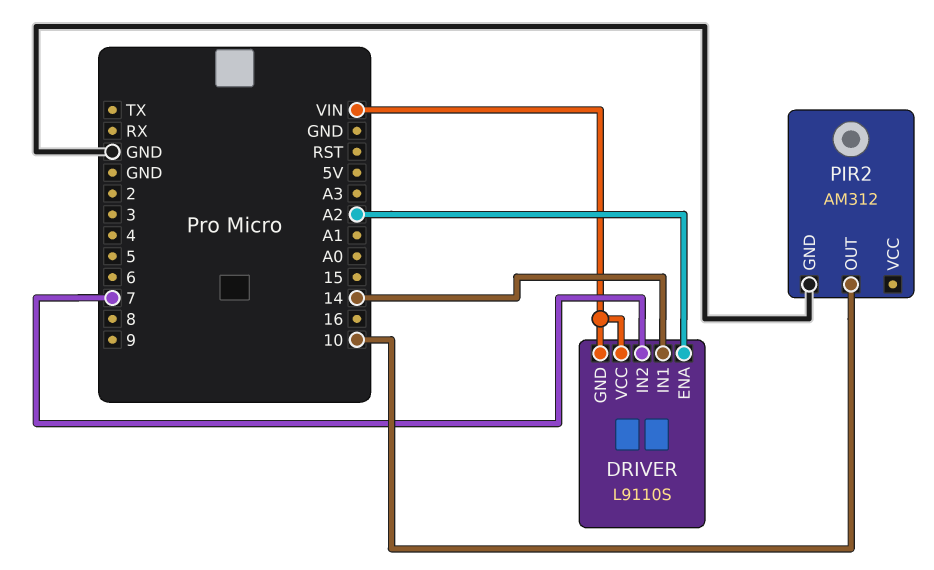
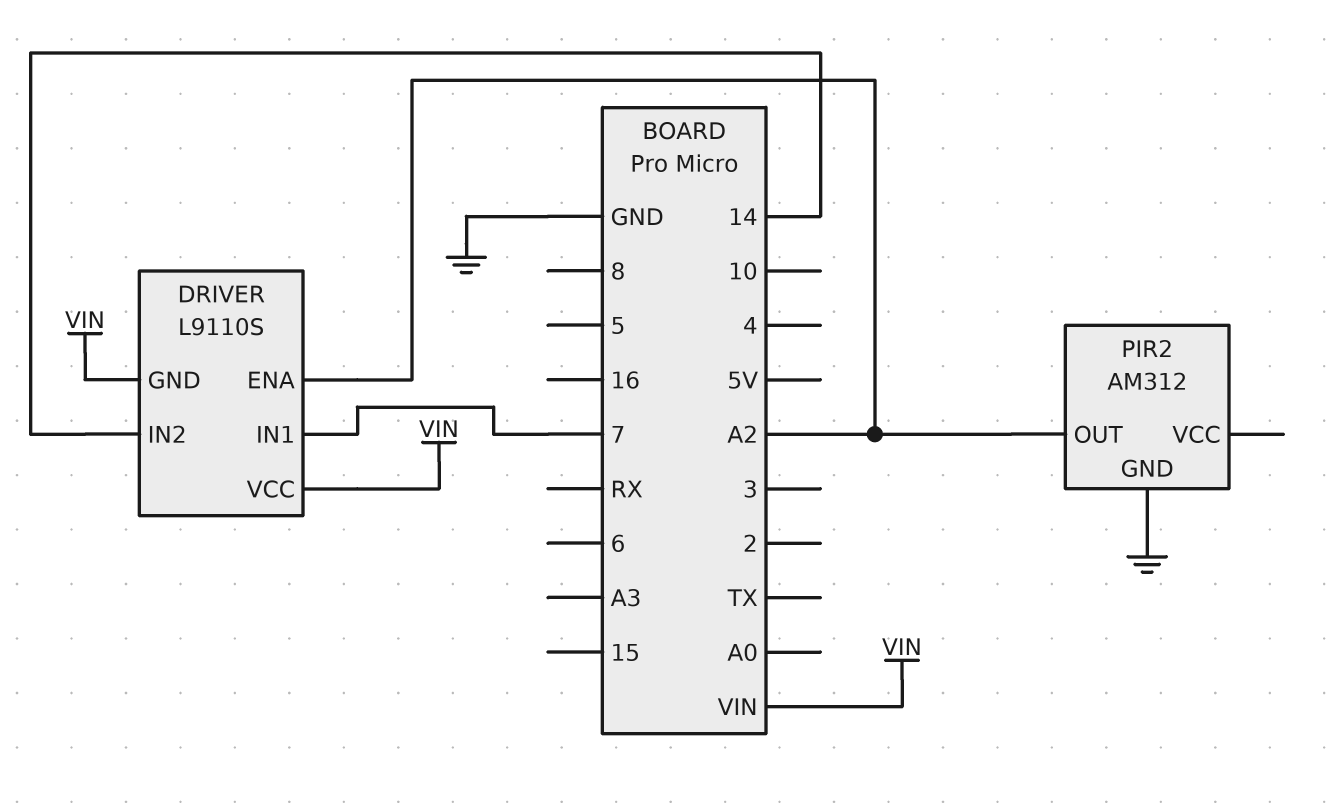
DRIVER pin IN1: 14 -> 7
DRIVER pin IN2: 7 -> 14
PIR2 pin OUT: 10 -> A2

